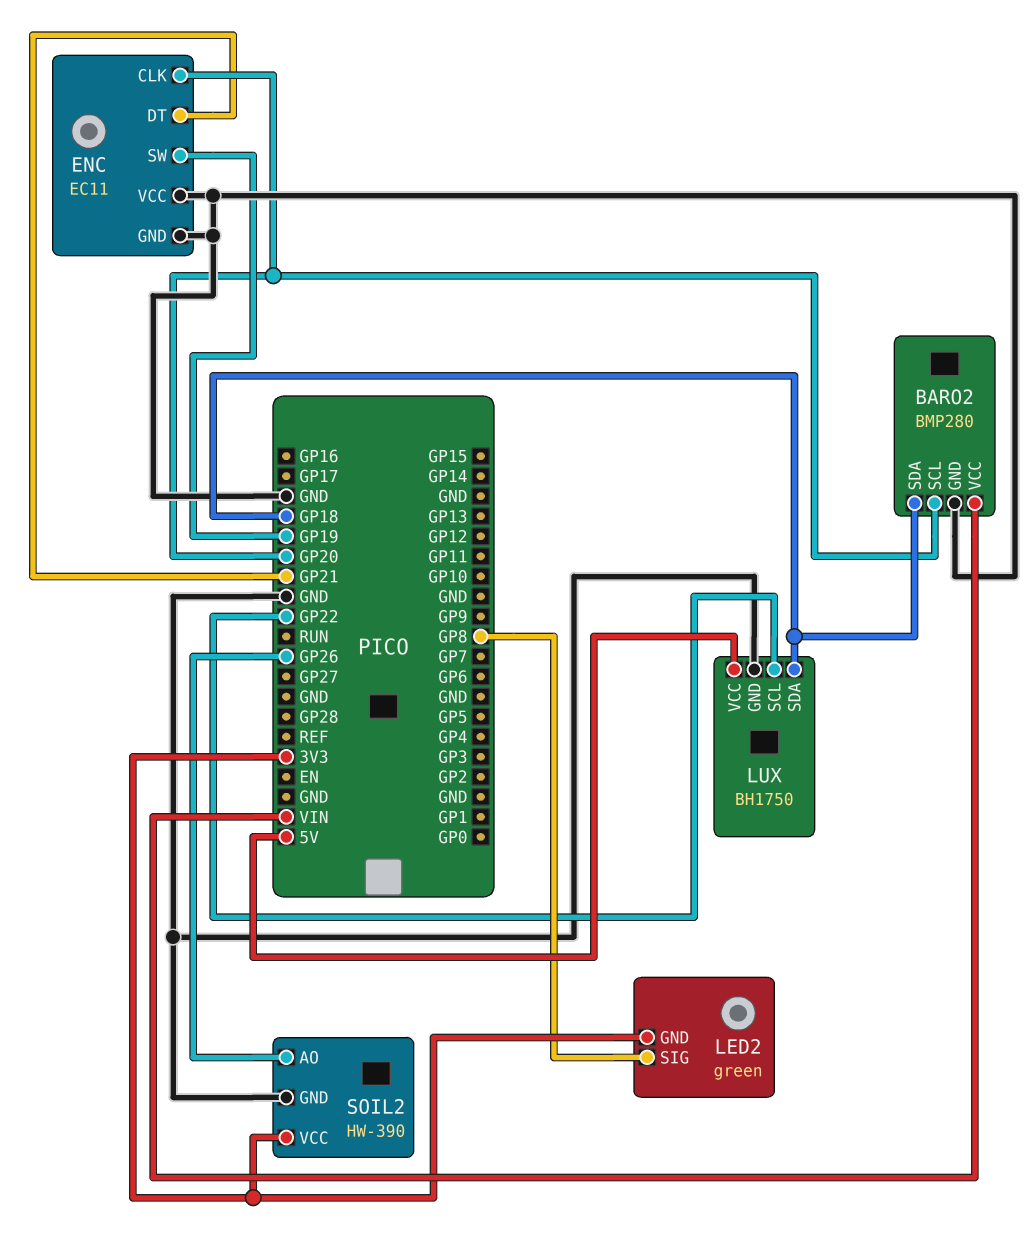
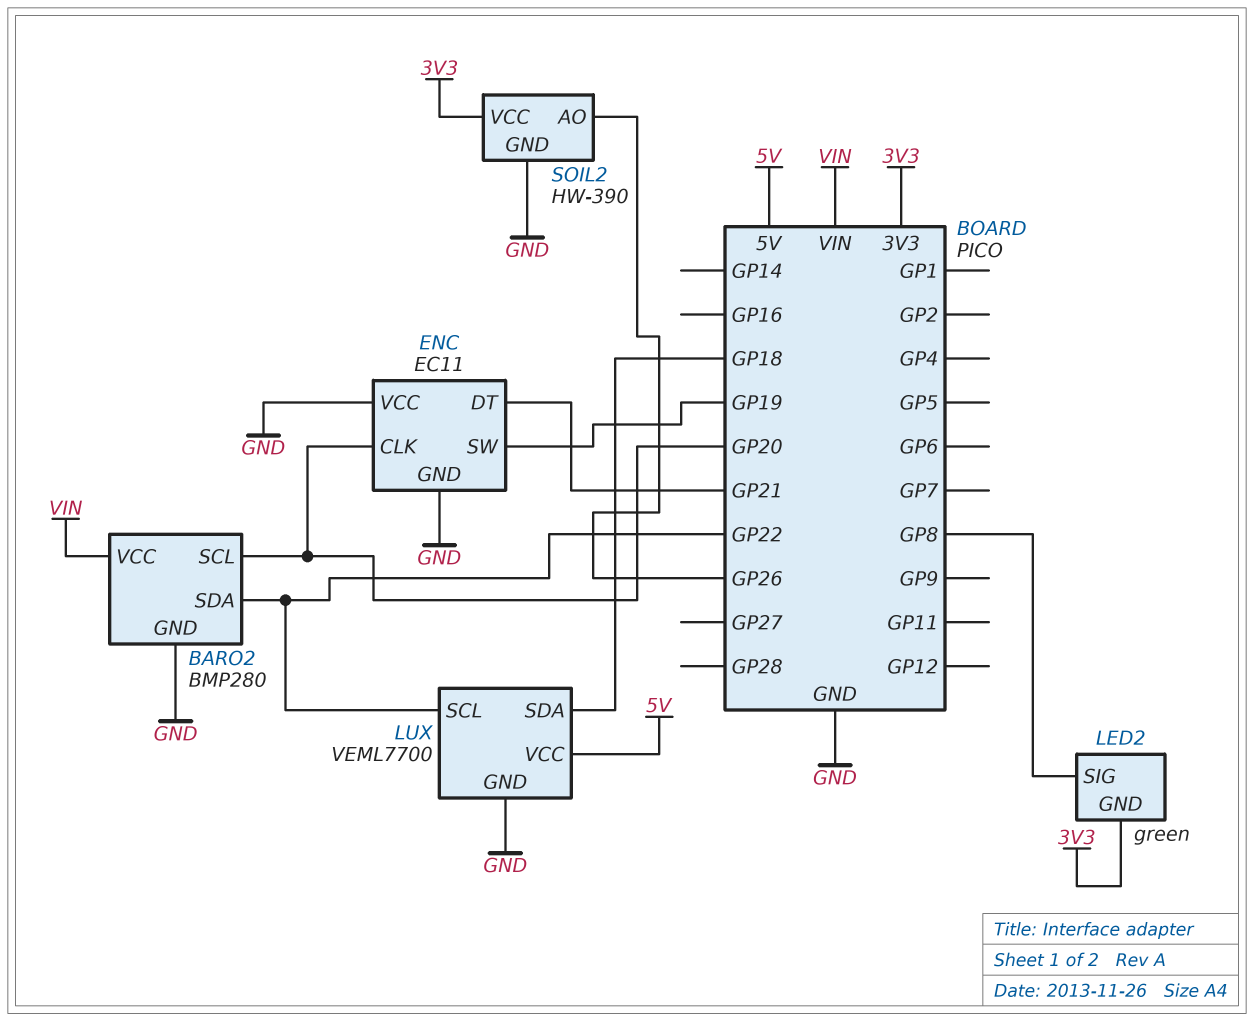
BARO2 pin SDA: GP18 -> GP22
LUX: BH1750 -> VEML7700

